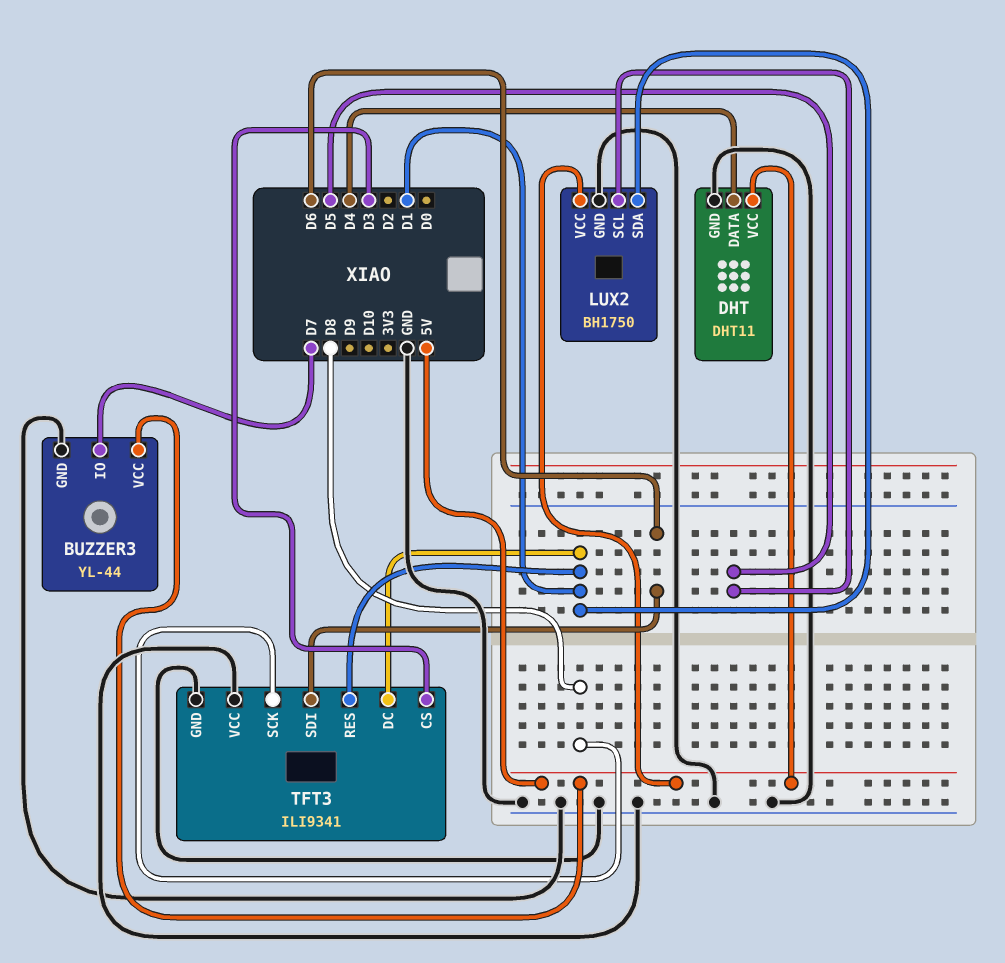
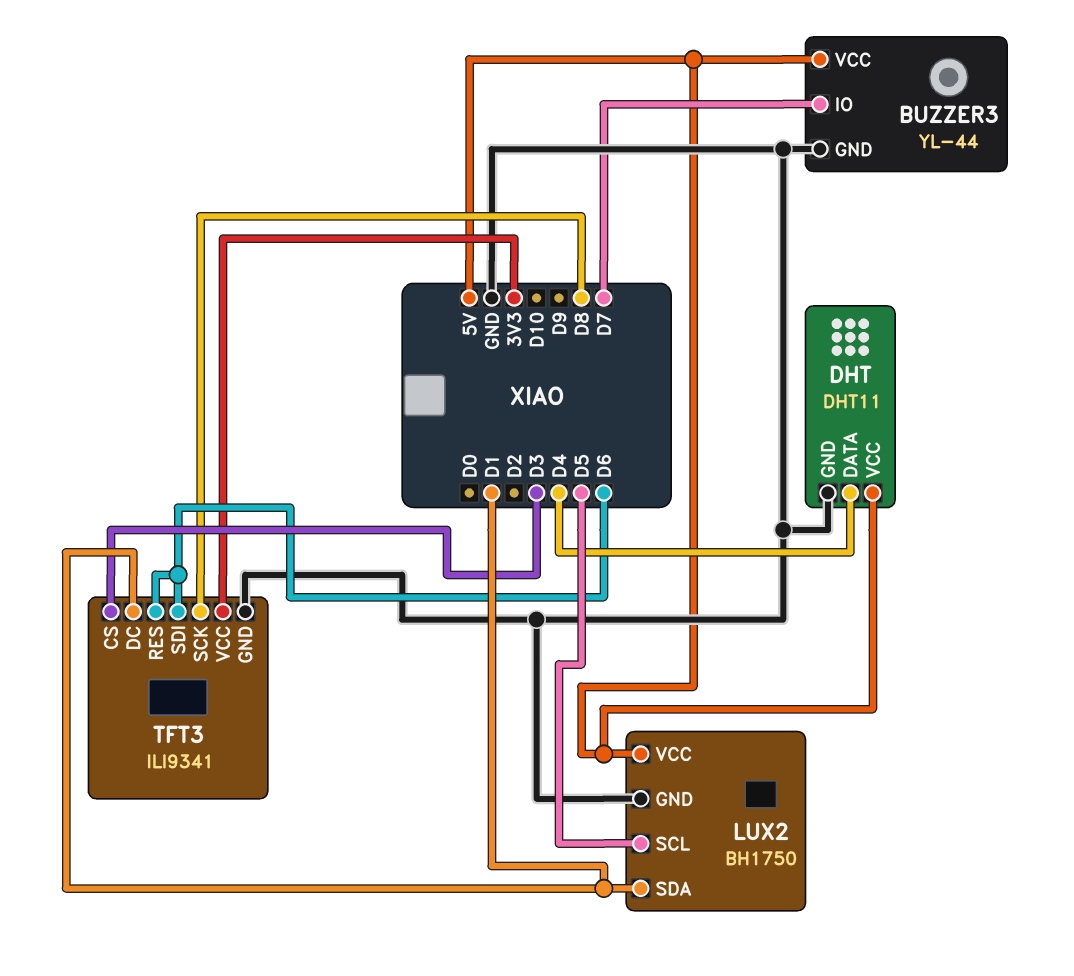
TFT3 pin RES: D1 -> D6
TFT3 pin VCC: GND -> 3V3

